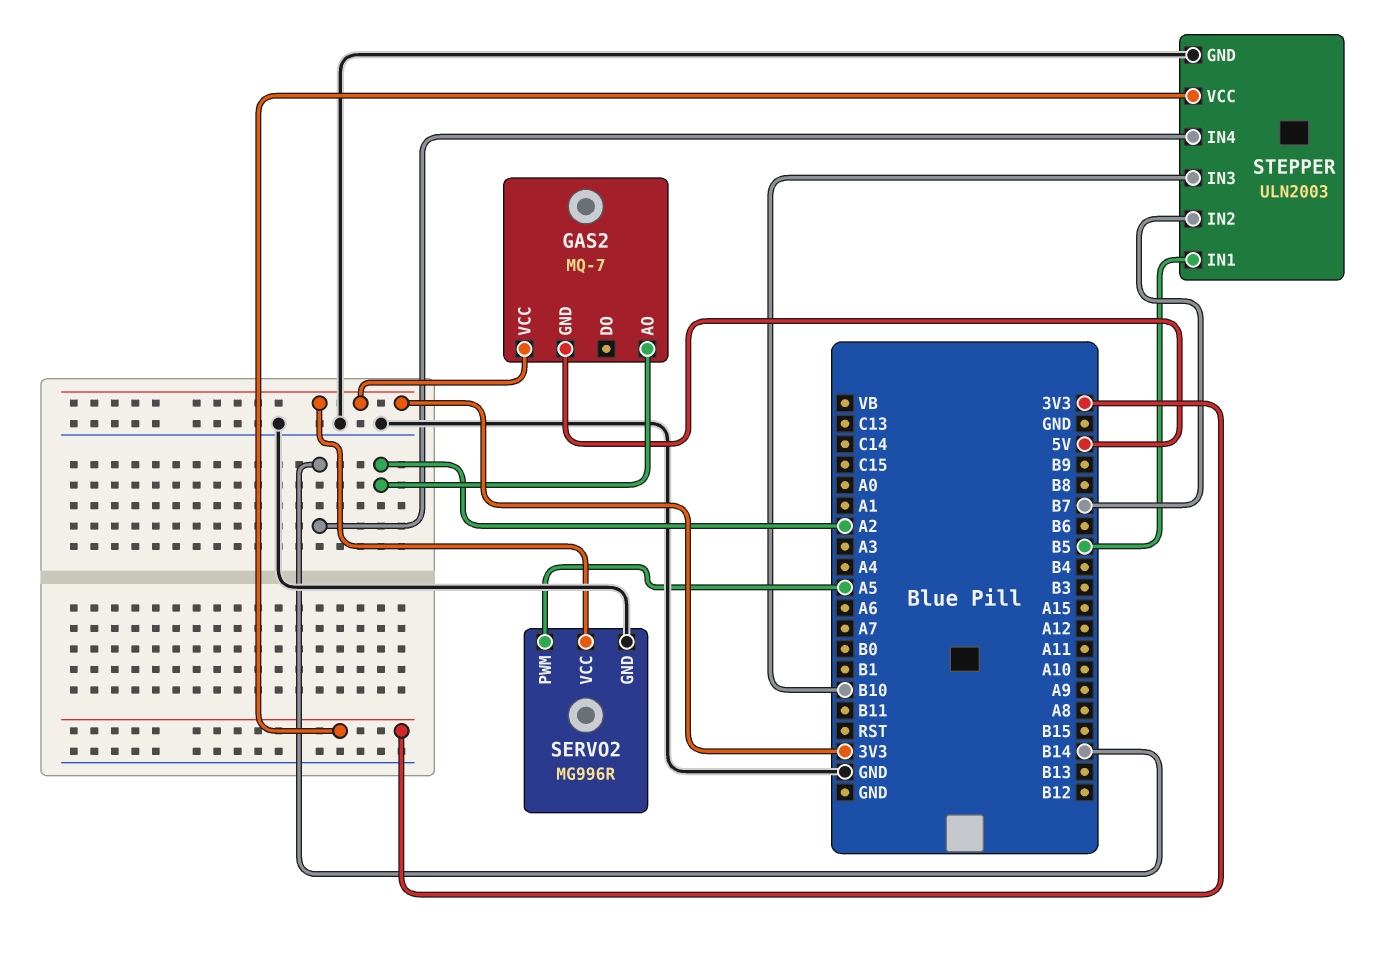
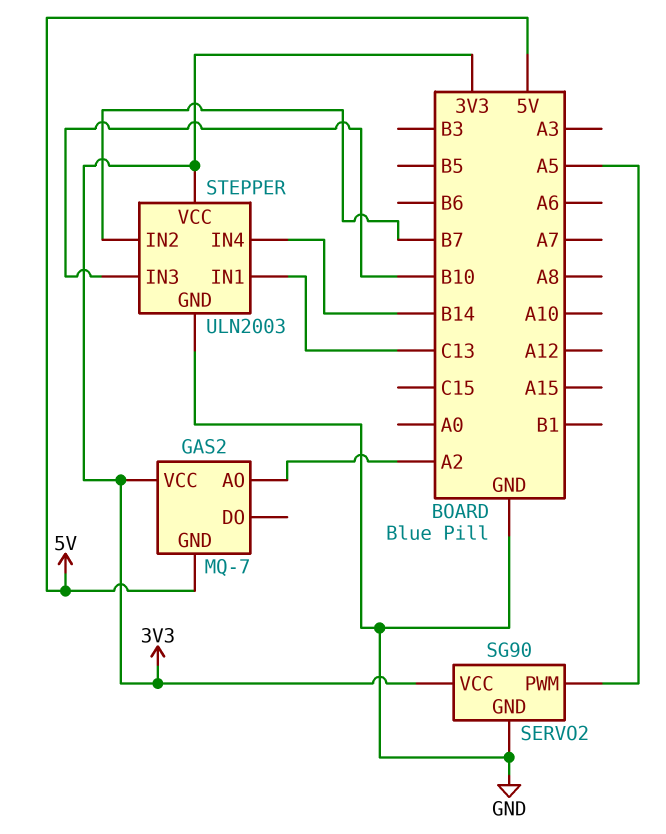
SERVO2: MG996R -> SG90
STEPPER pin IN1: B5 -> C13

